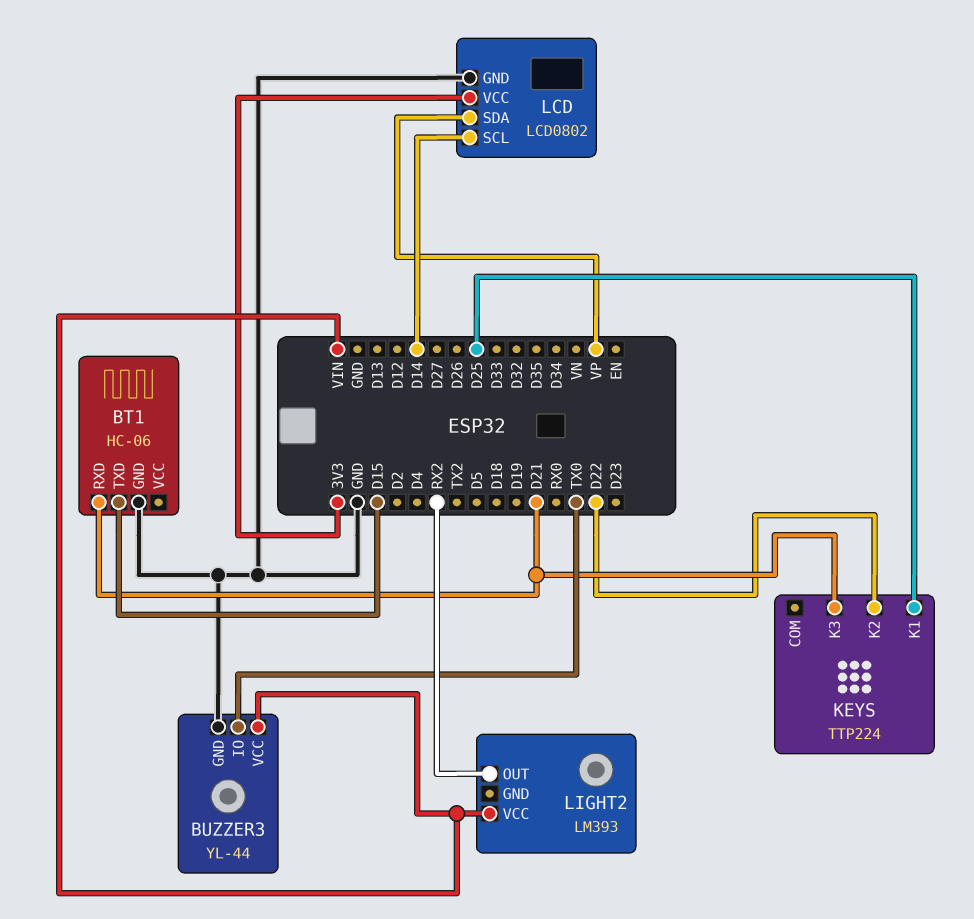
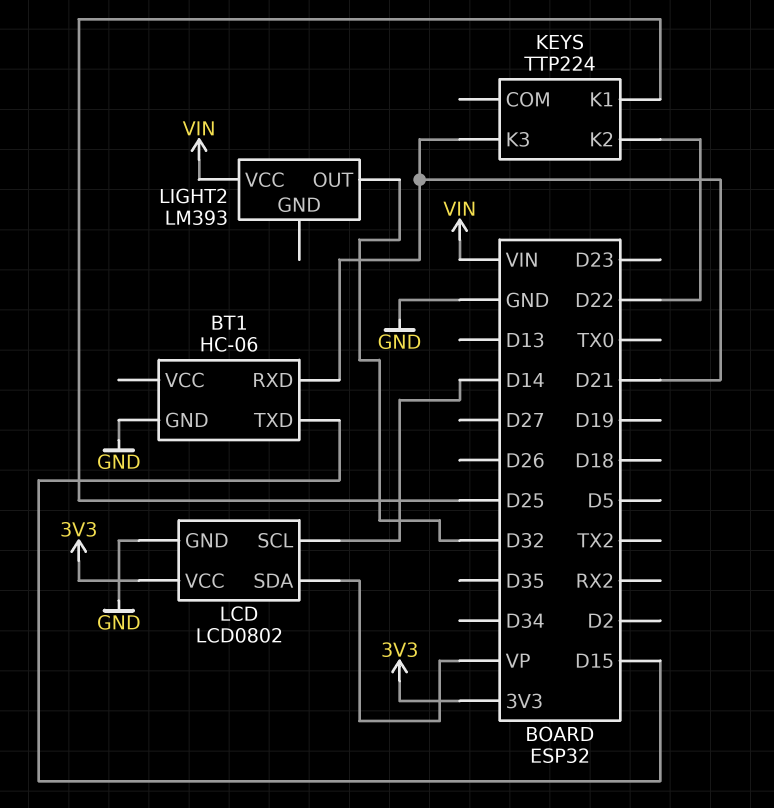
BUZZER3: YL-44 -> none
BUZZER3 pin GND: GND -> none
BUZZER3 pin IO: TX0 -> none
BUZZER3 pin VCC: VIN -> none
LIGHT2 pin OUT: RX2 -> D32

